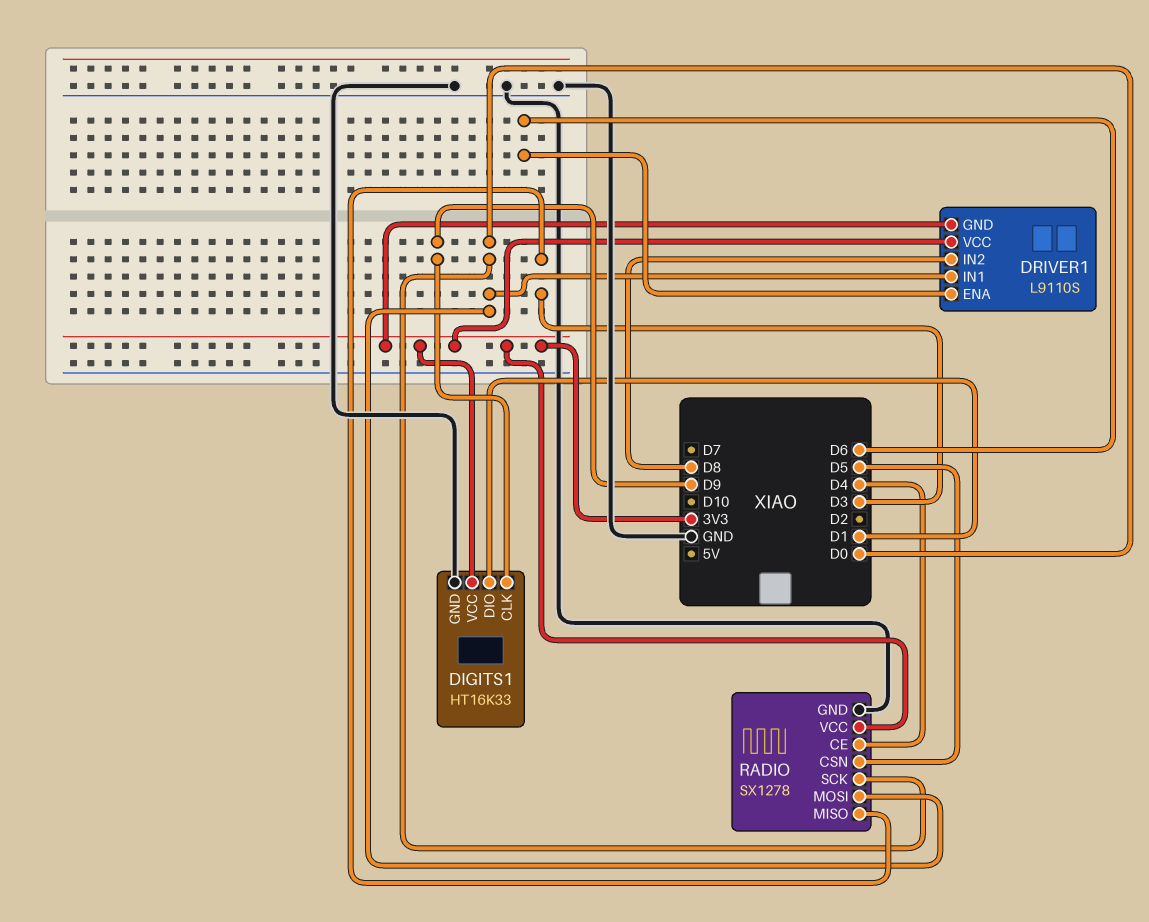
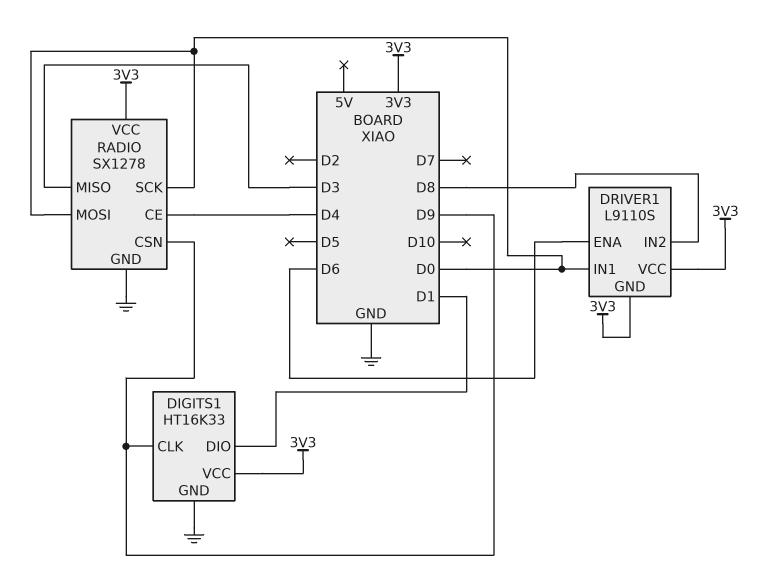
RADIO pin CSN: D5 -> D9

